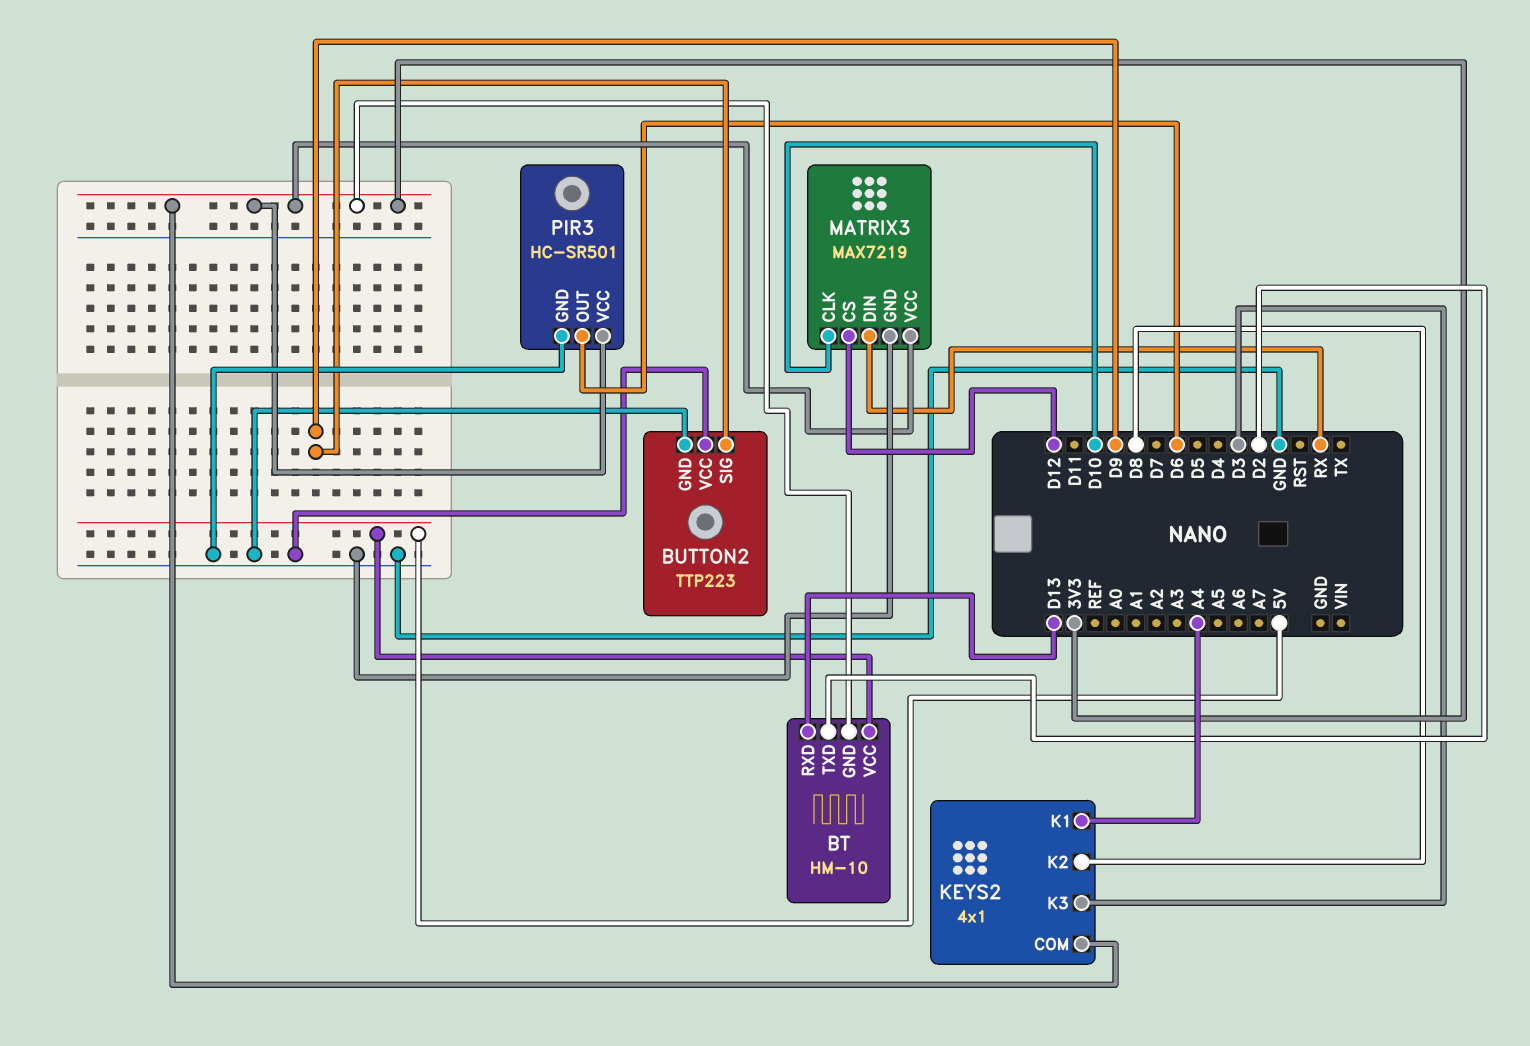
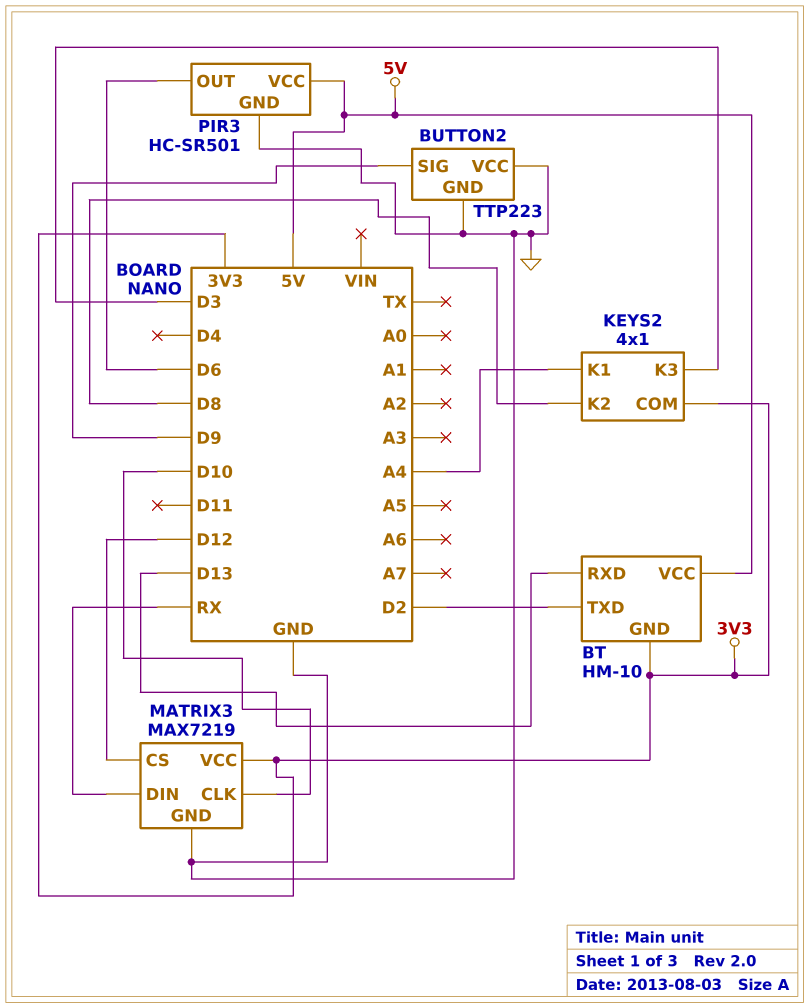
PIR3 pin VCC: 3V3 -> 5V

